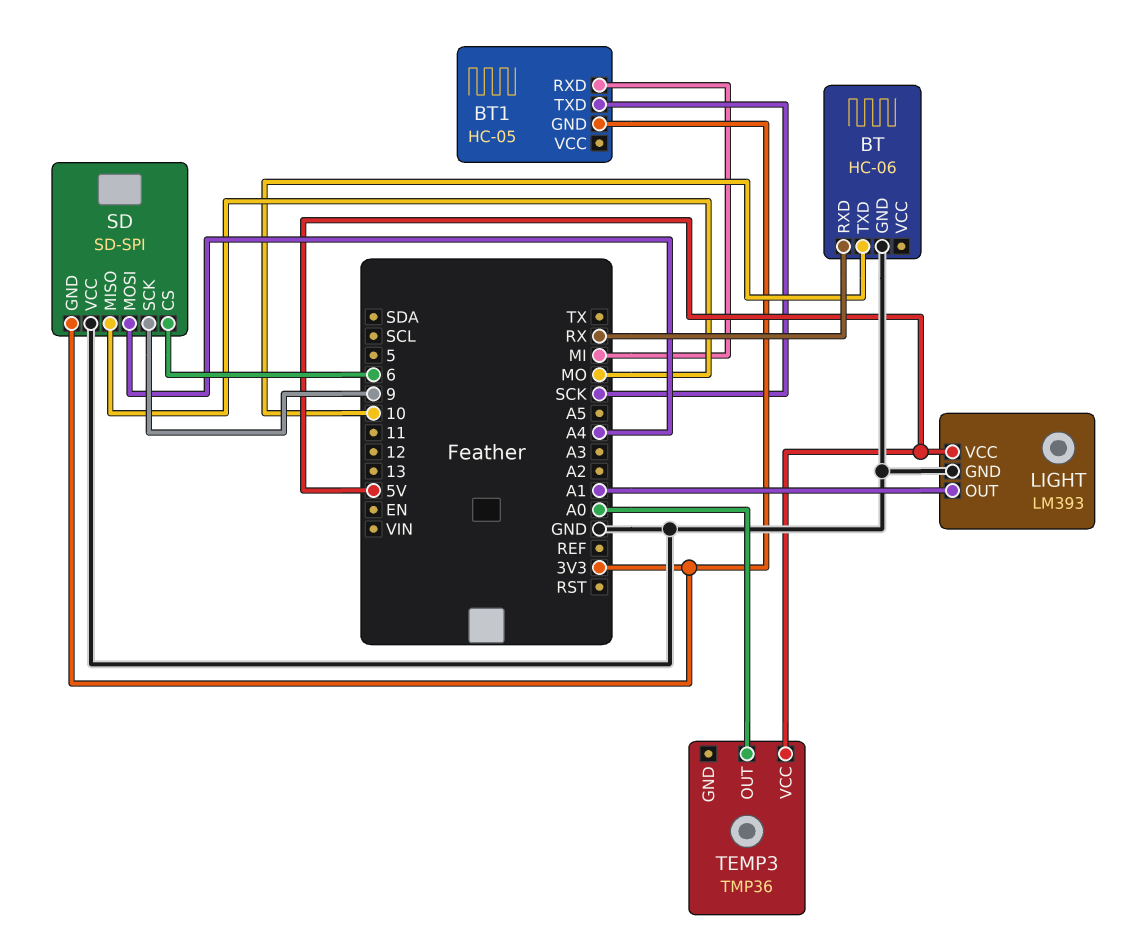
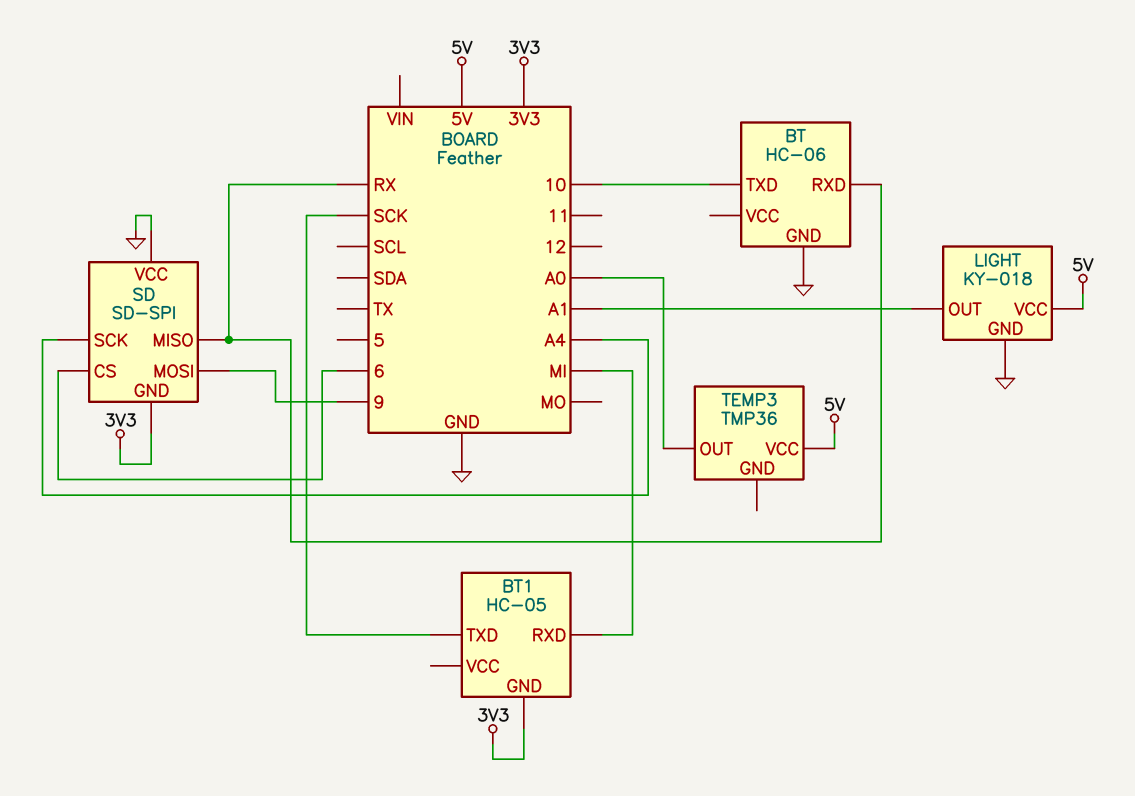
LIGHT: LM393 -> KY-018
SD pin MISO: MO -> RX
SD pin MOSI: A4 -> 9
SD pin SCK: 9 -> A4

